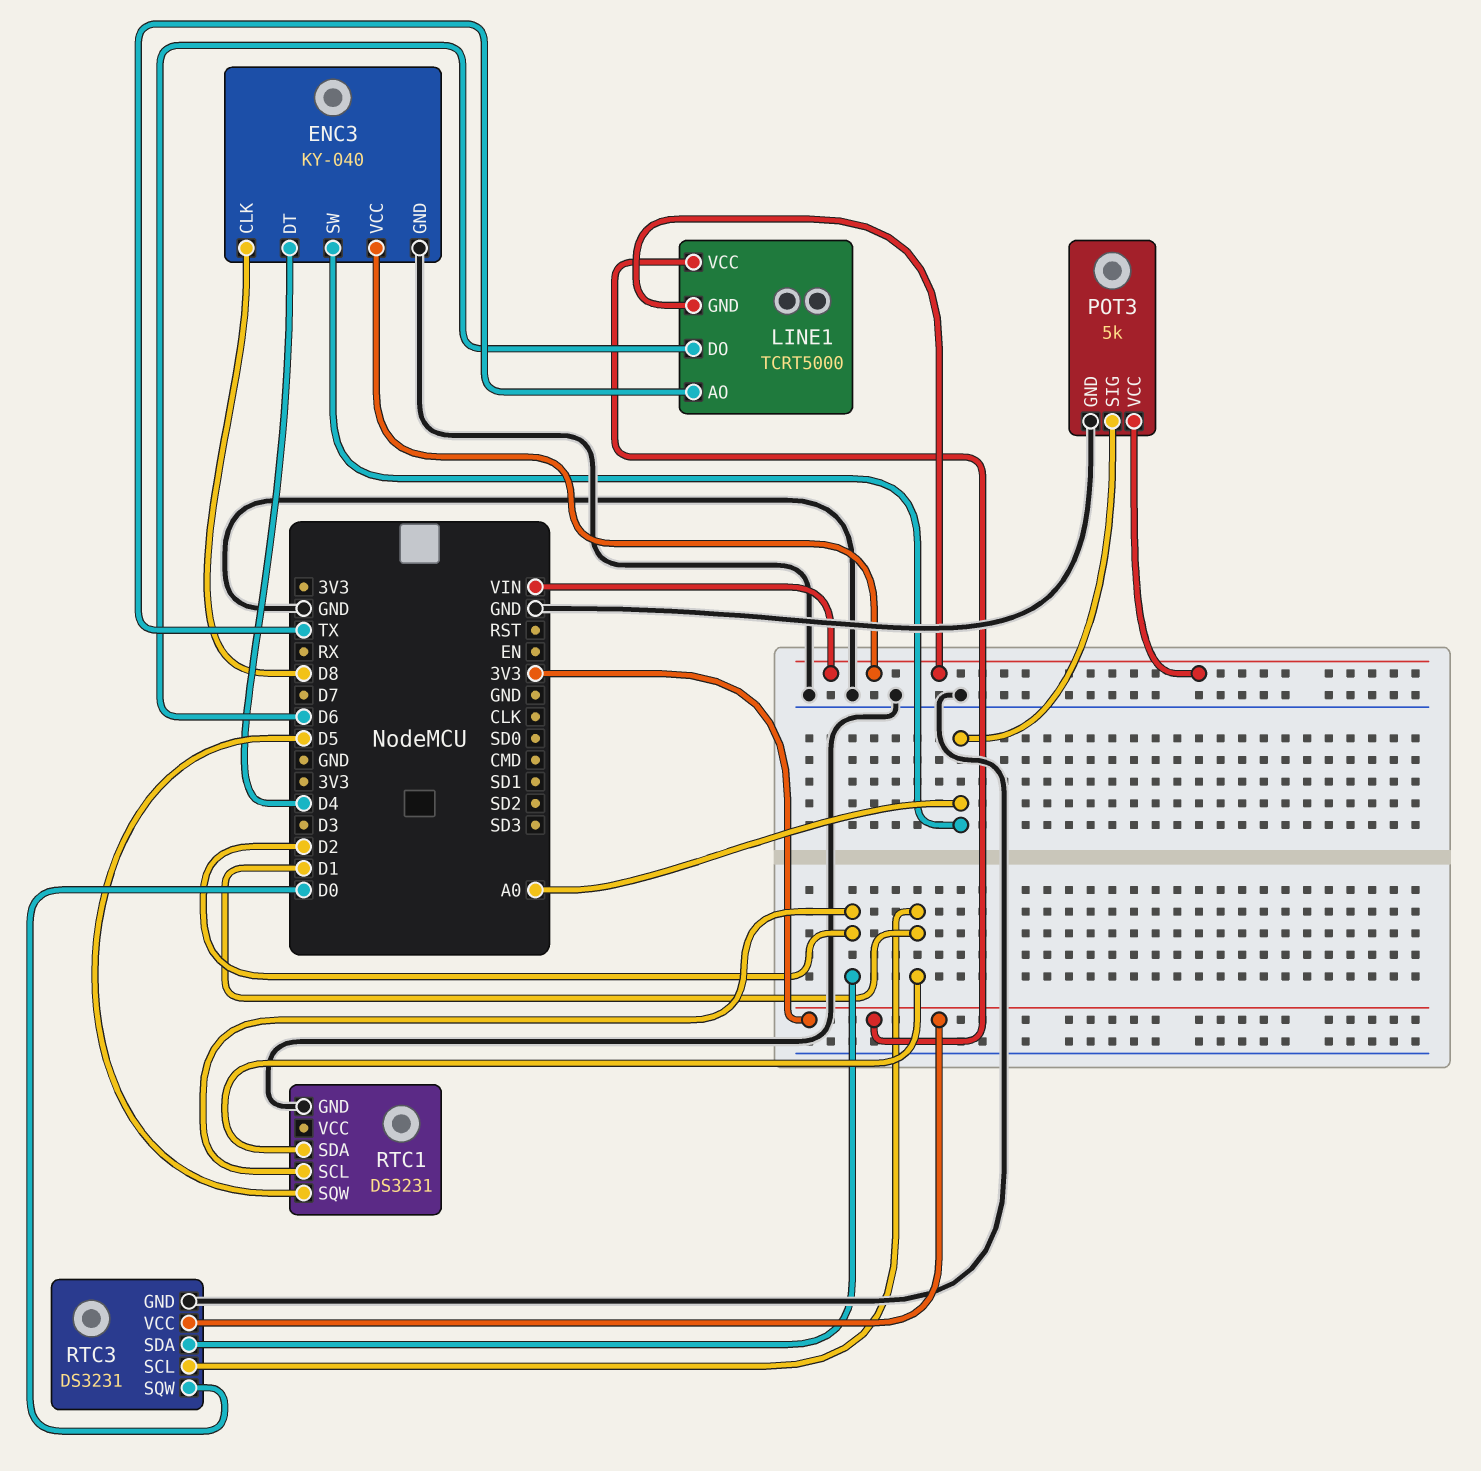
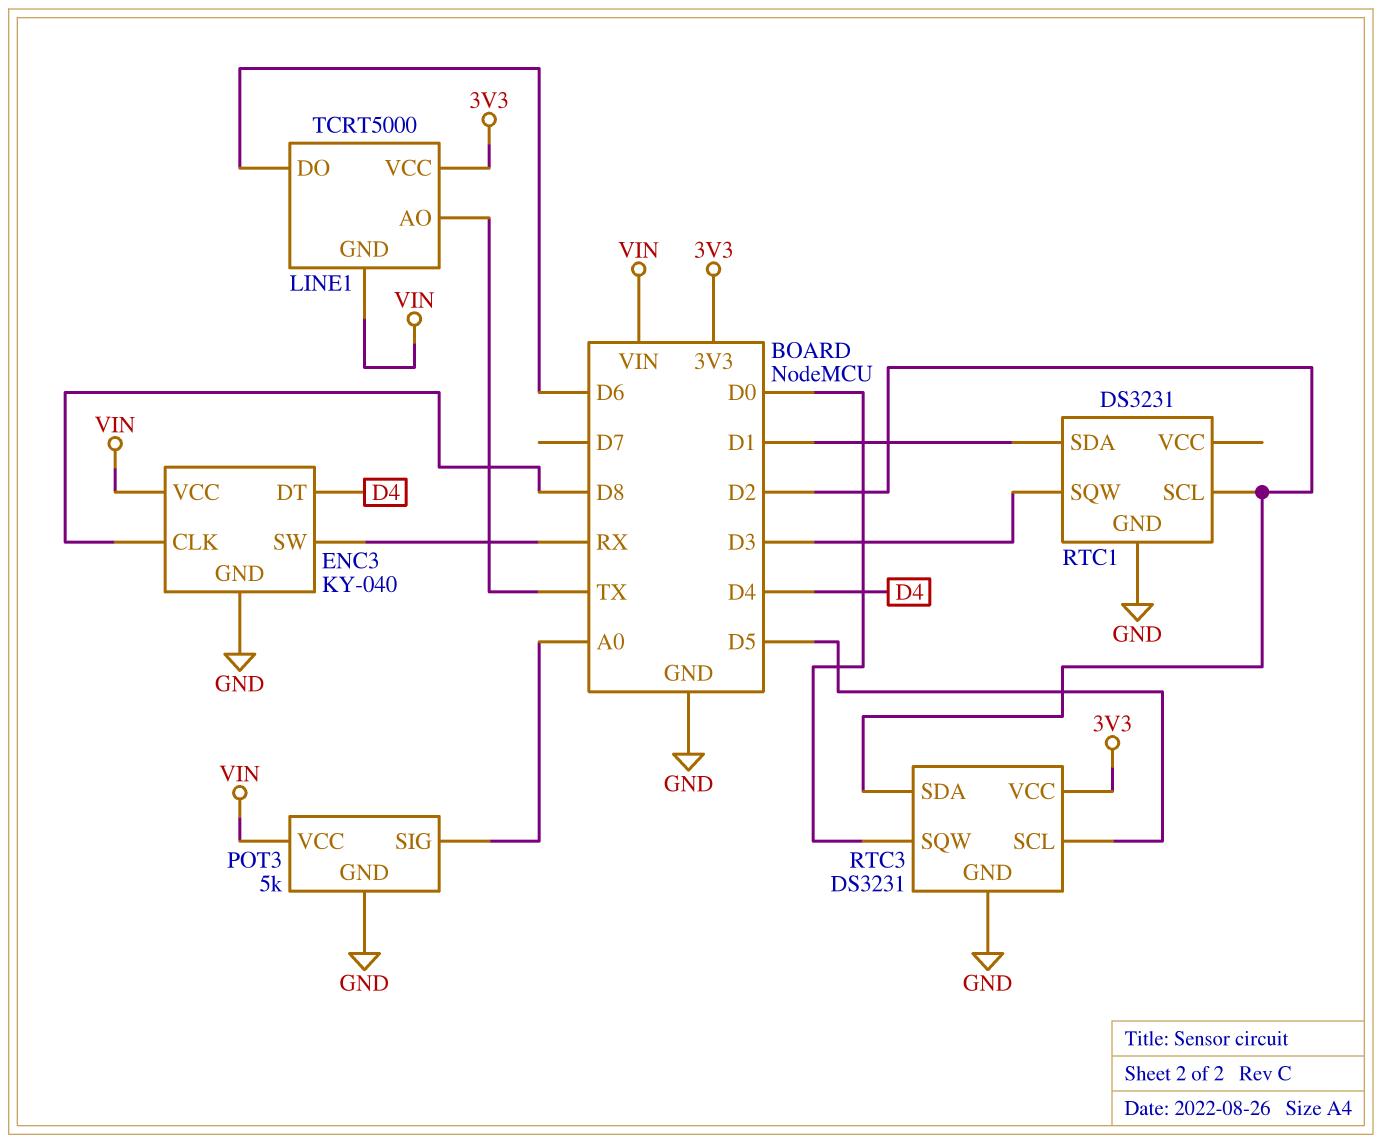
ENC3 pin SW: A0 -> RX
RTC1 pin SQW: D5 -> D3
RTC3 pin SCL: D1 -> D5

